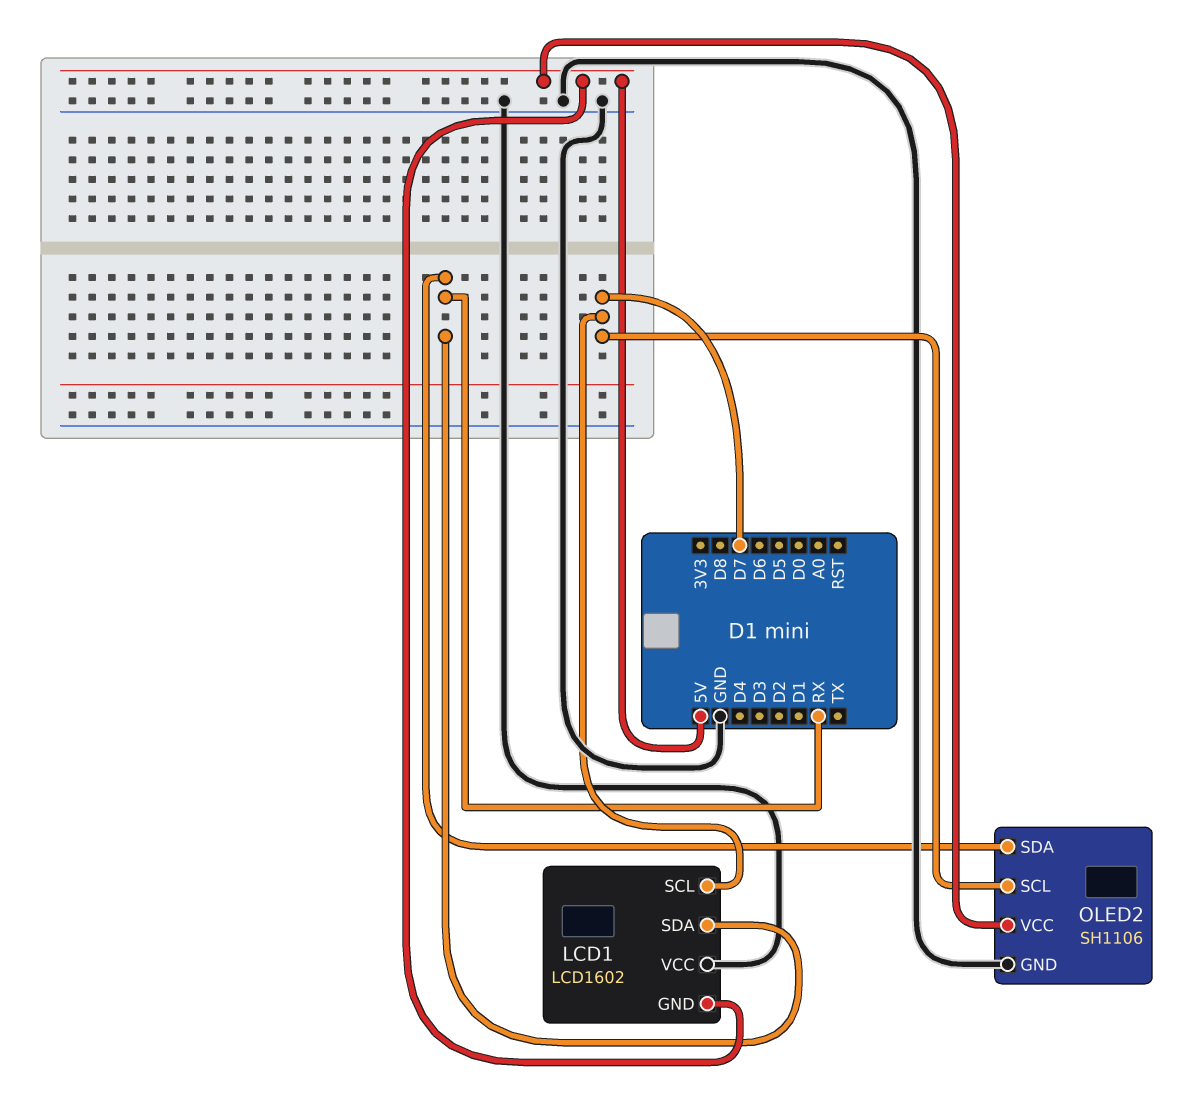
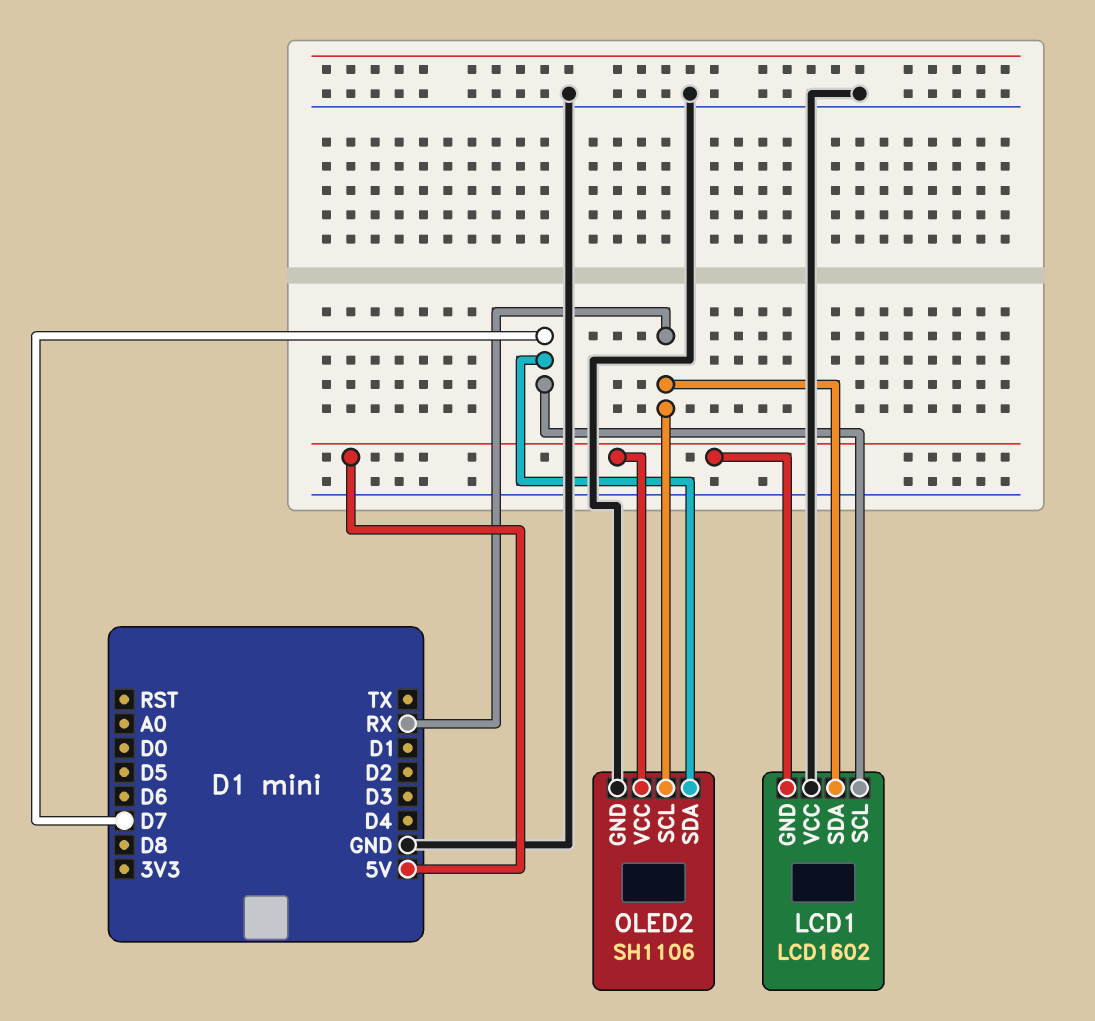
OLED2 pin SCL: D7 -> RX
OLED2 pin SDA: RX -> D7

